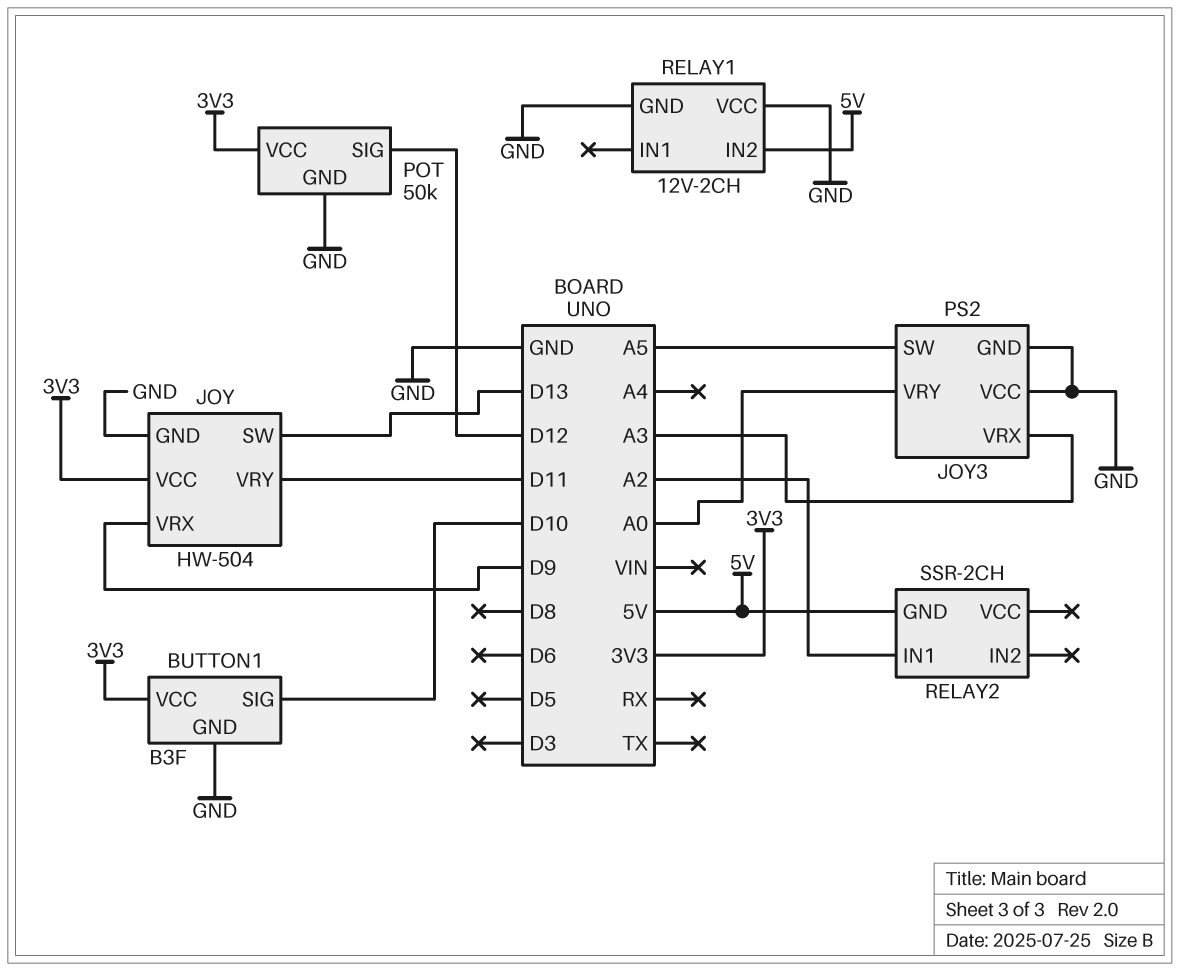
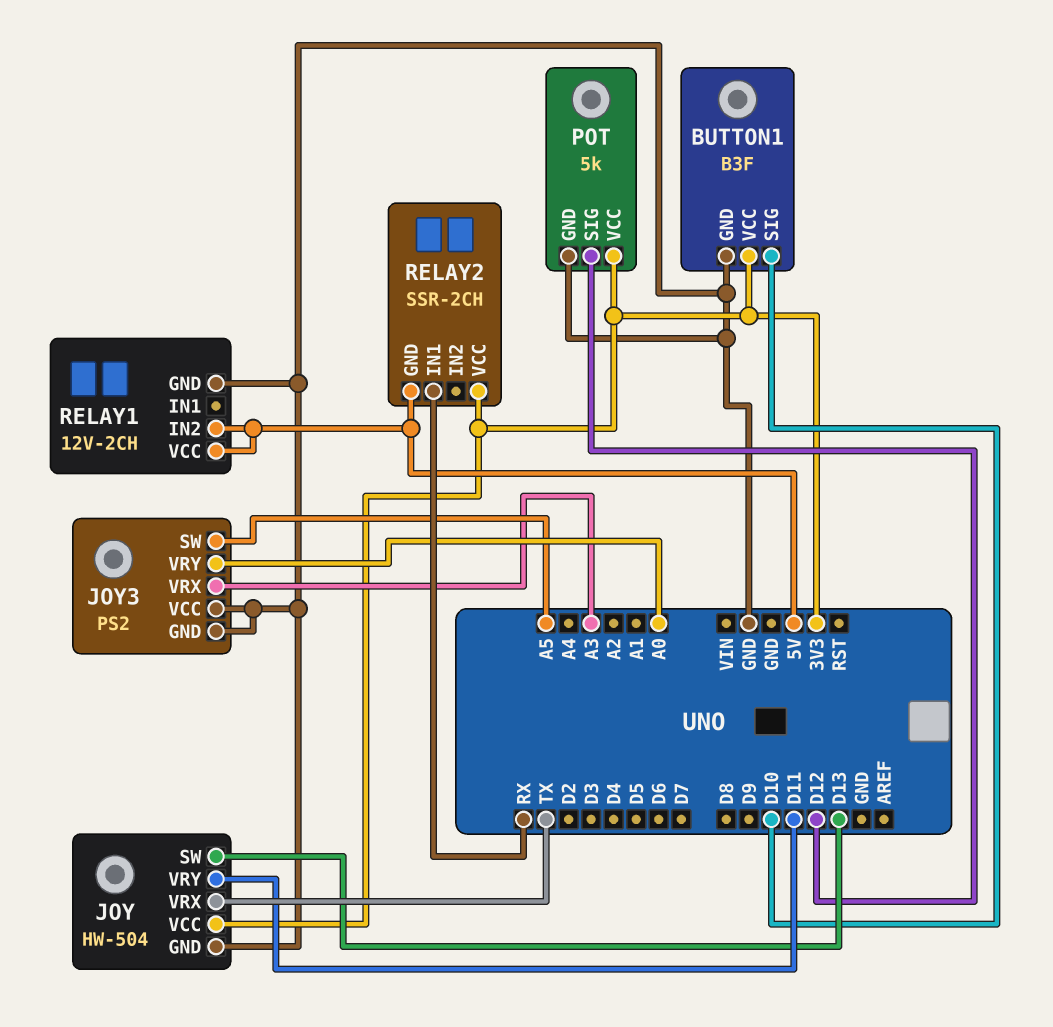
JOY pin VRX: D9 -> TX
POT: 50k -> 5k
RELAY1 pin VCC: GND -> 5V
RELAY2 pin IN1: A2 -> RX
RELAY2 pin VCC: none -> 3V3

